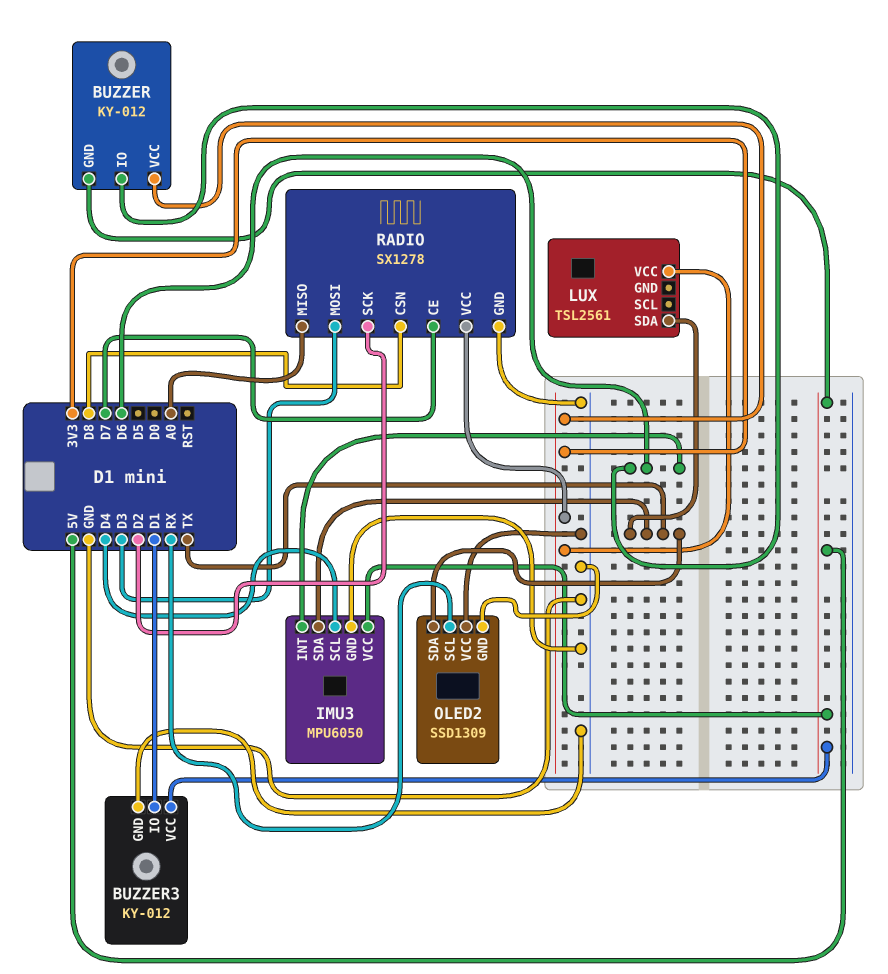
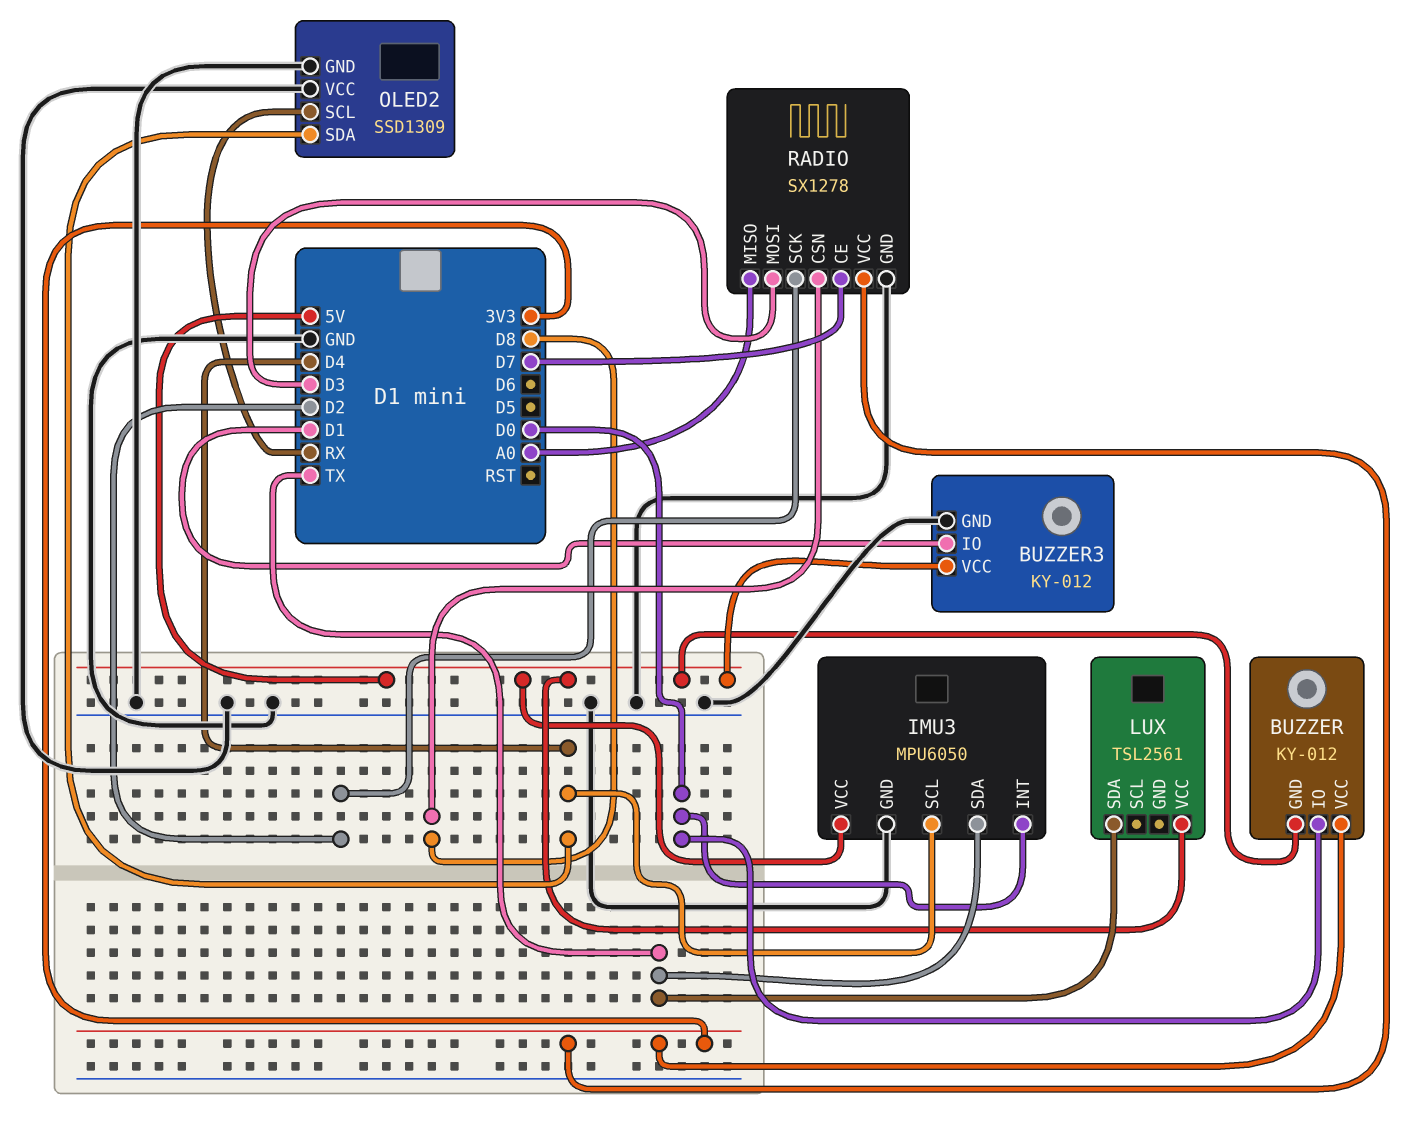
BUZZER pin IO: D6 -> D0
IMU3 pin INT: D6 -> D0
LUX pin VCC: 3V3 -> 5V
OLED2 pin SDA: TX -> D4

